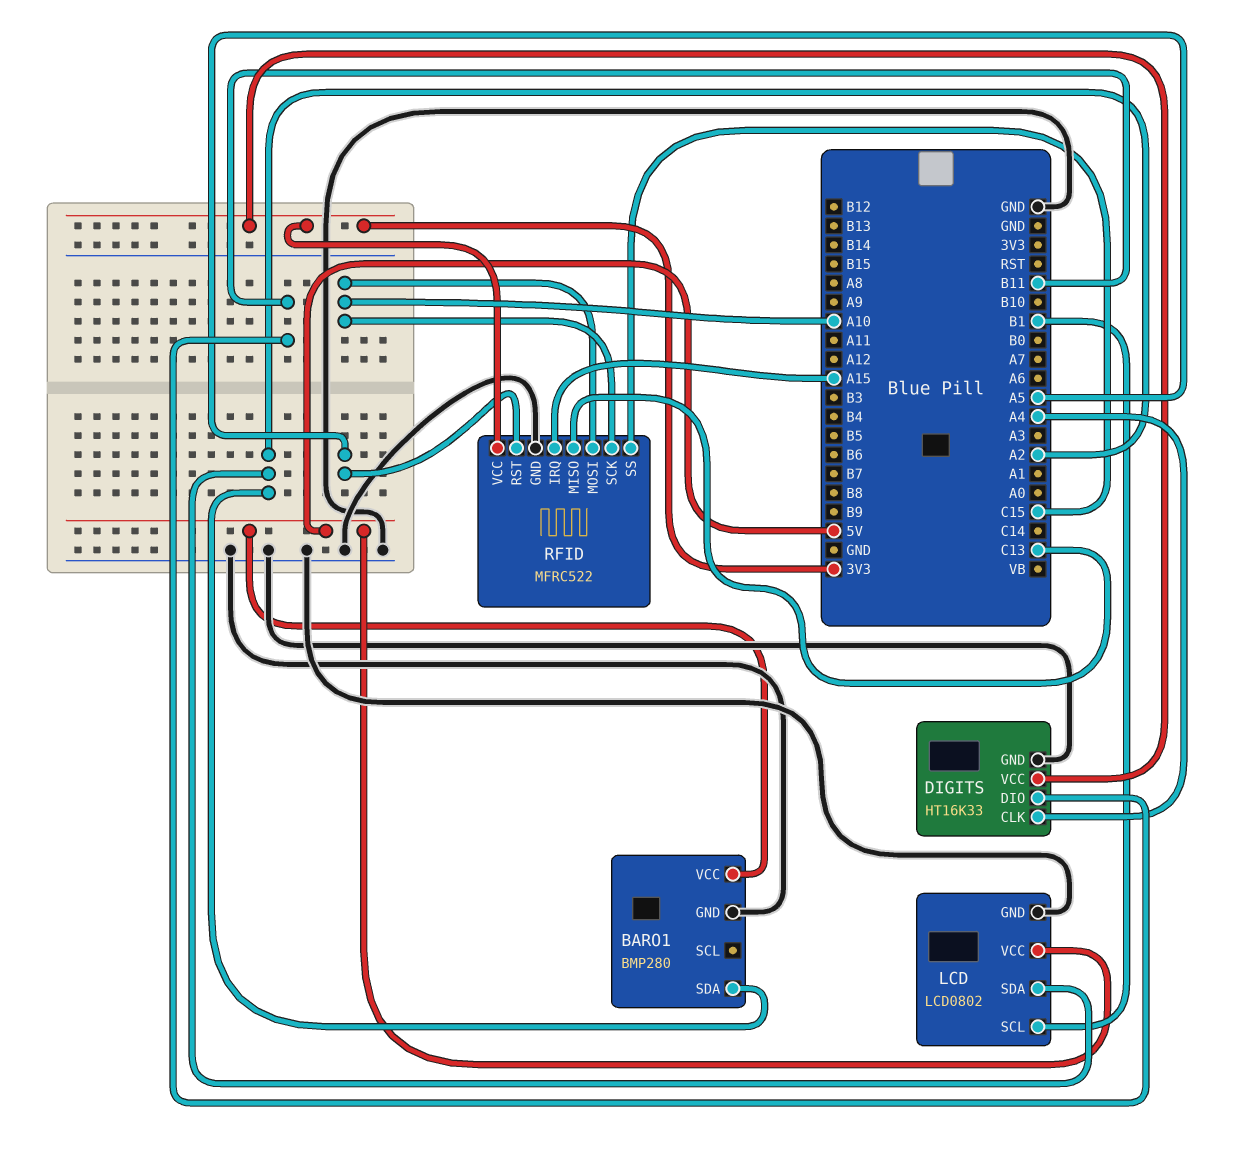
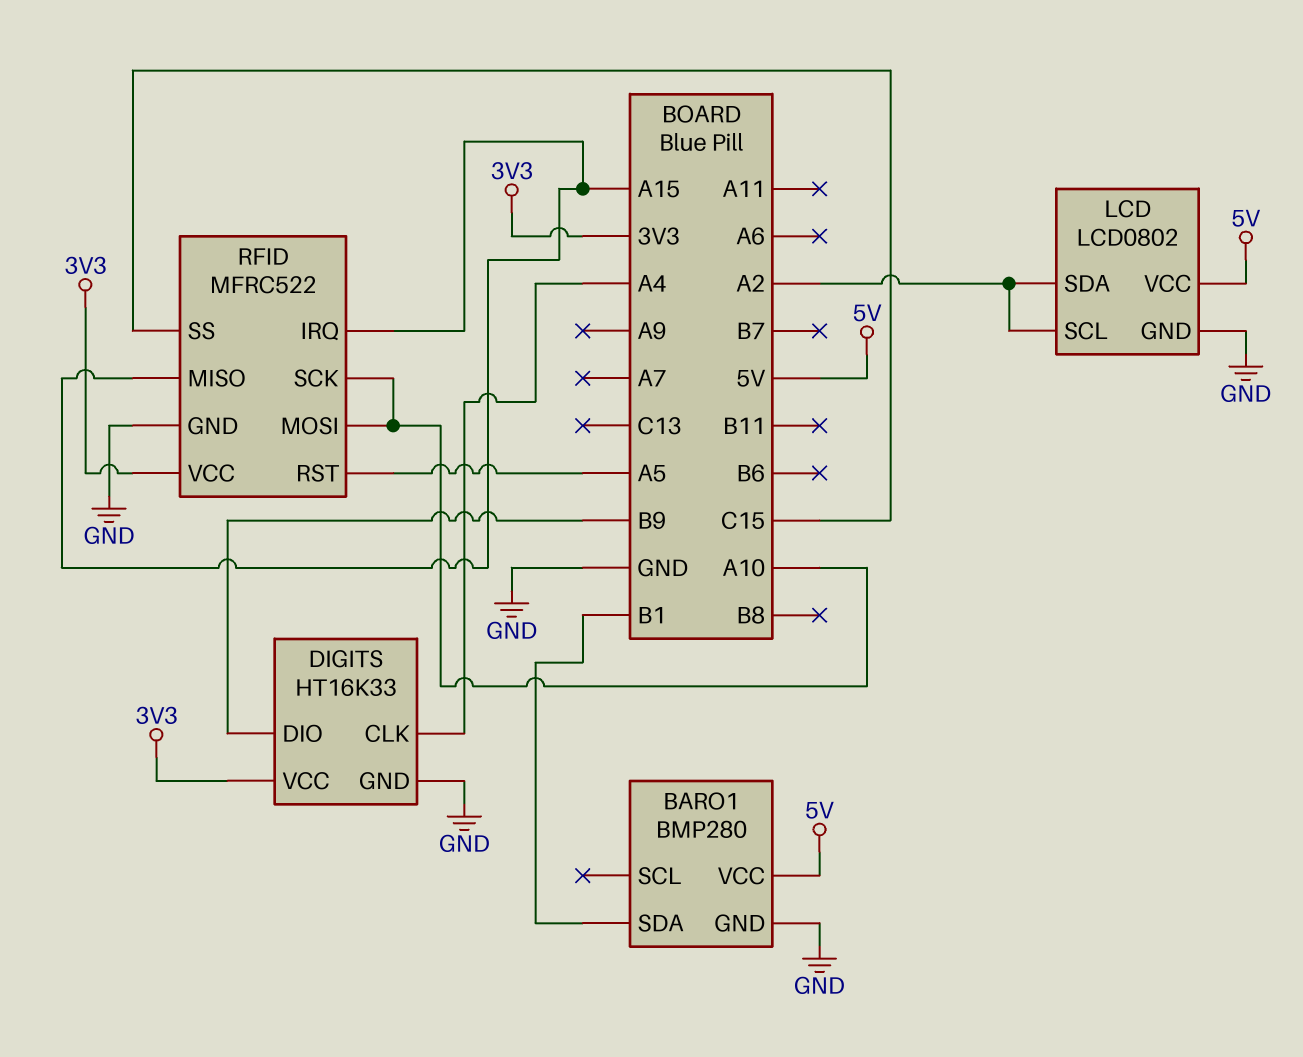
BARO1 pin SDA: A2 -> B1
DIGITS pin DIO: B11 -> B9
LCD pin SCL: B1 -> A2
RFID pin MISO: C13 -> A15

